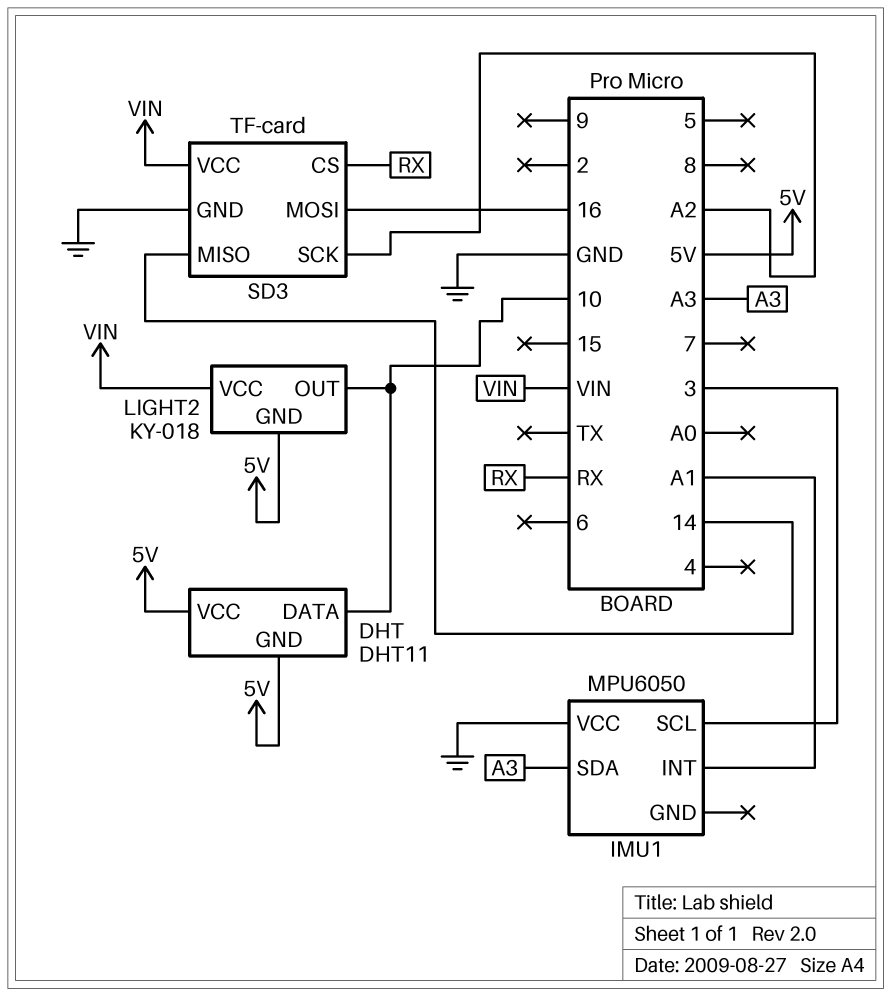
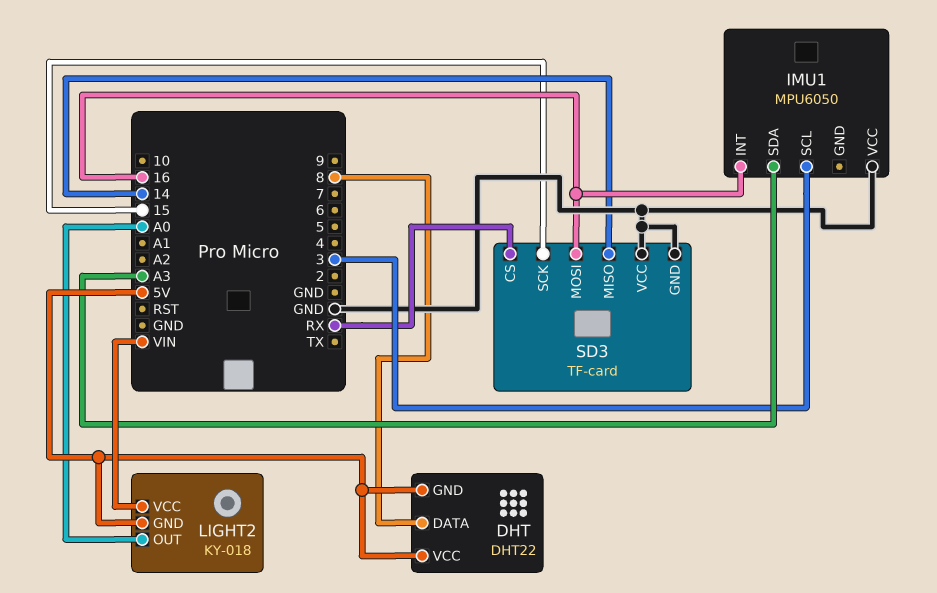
DHT: DHT11 -> DHT22
DHT pin DATA: 10 -> 8
IMU1 pin INT: A1 -> 16
LIGHT2 pin OUT: 10 -> A0
SD3 pin SCK: A2 -> 15
SD3 pin VCC: VIN -> GND

